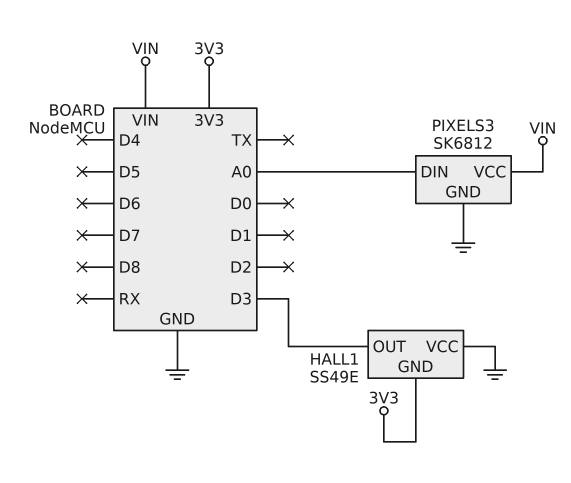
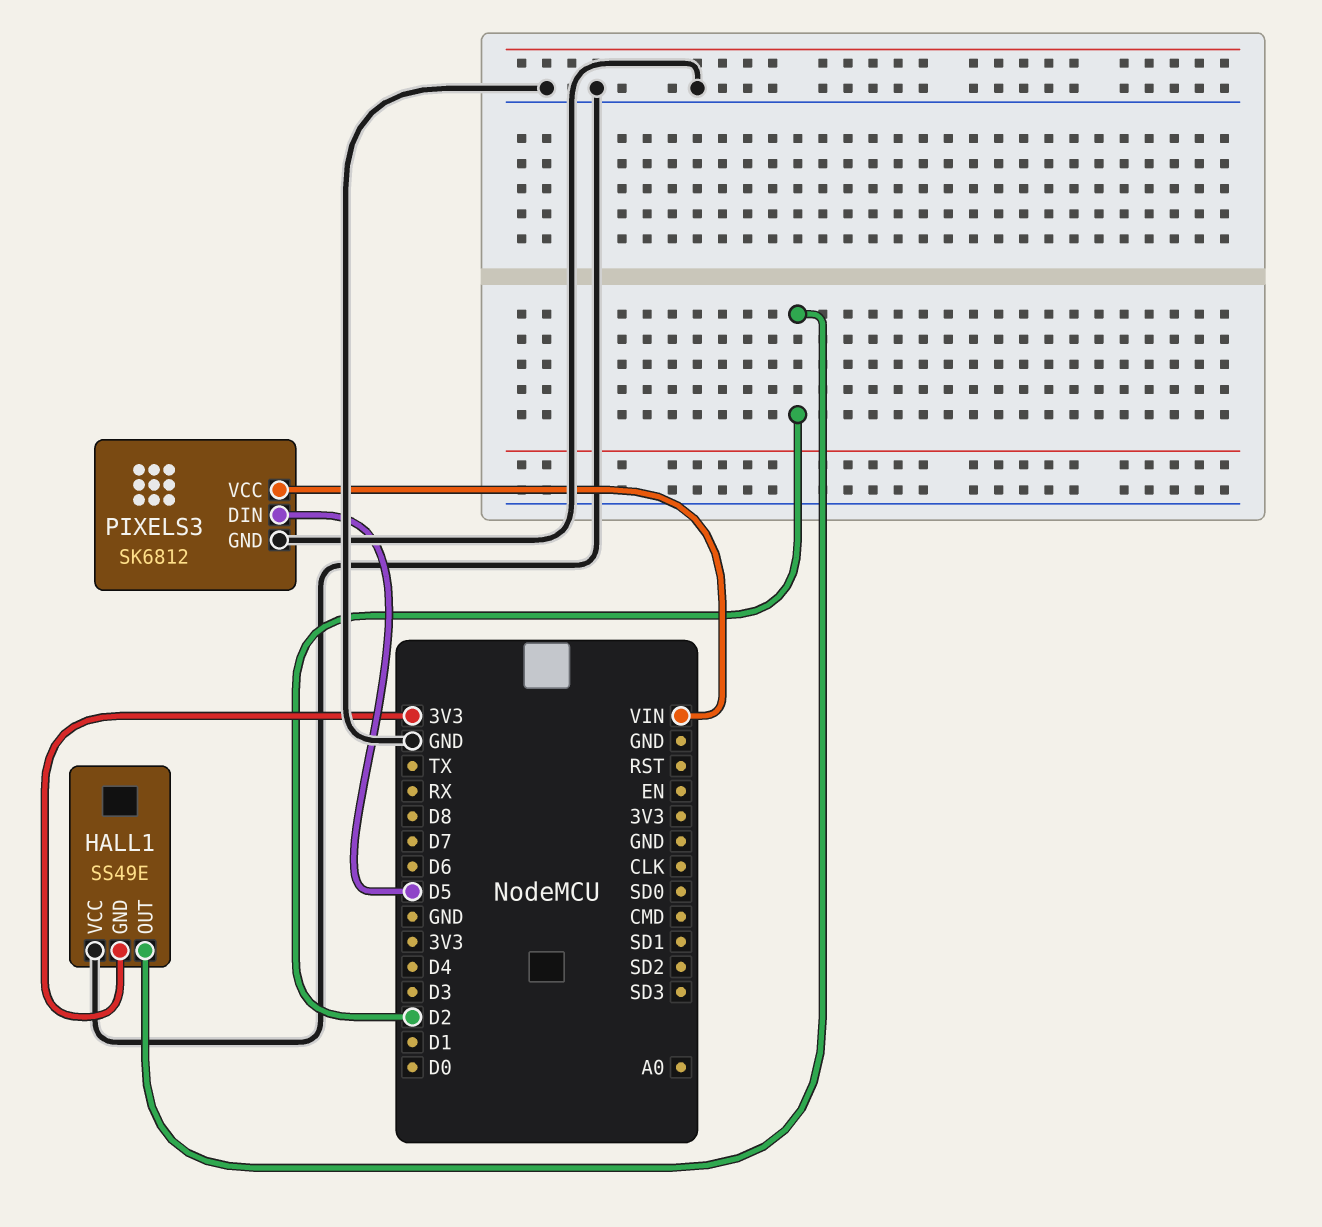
HALL1 pin OUT: D3 -> D2
PIXELS3 pin DIN: A0 -> D5

